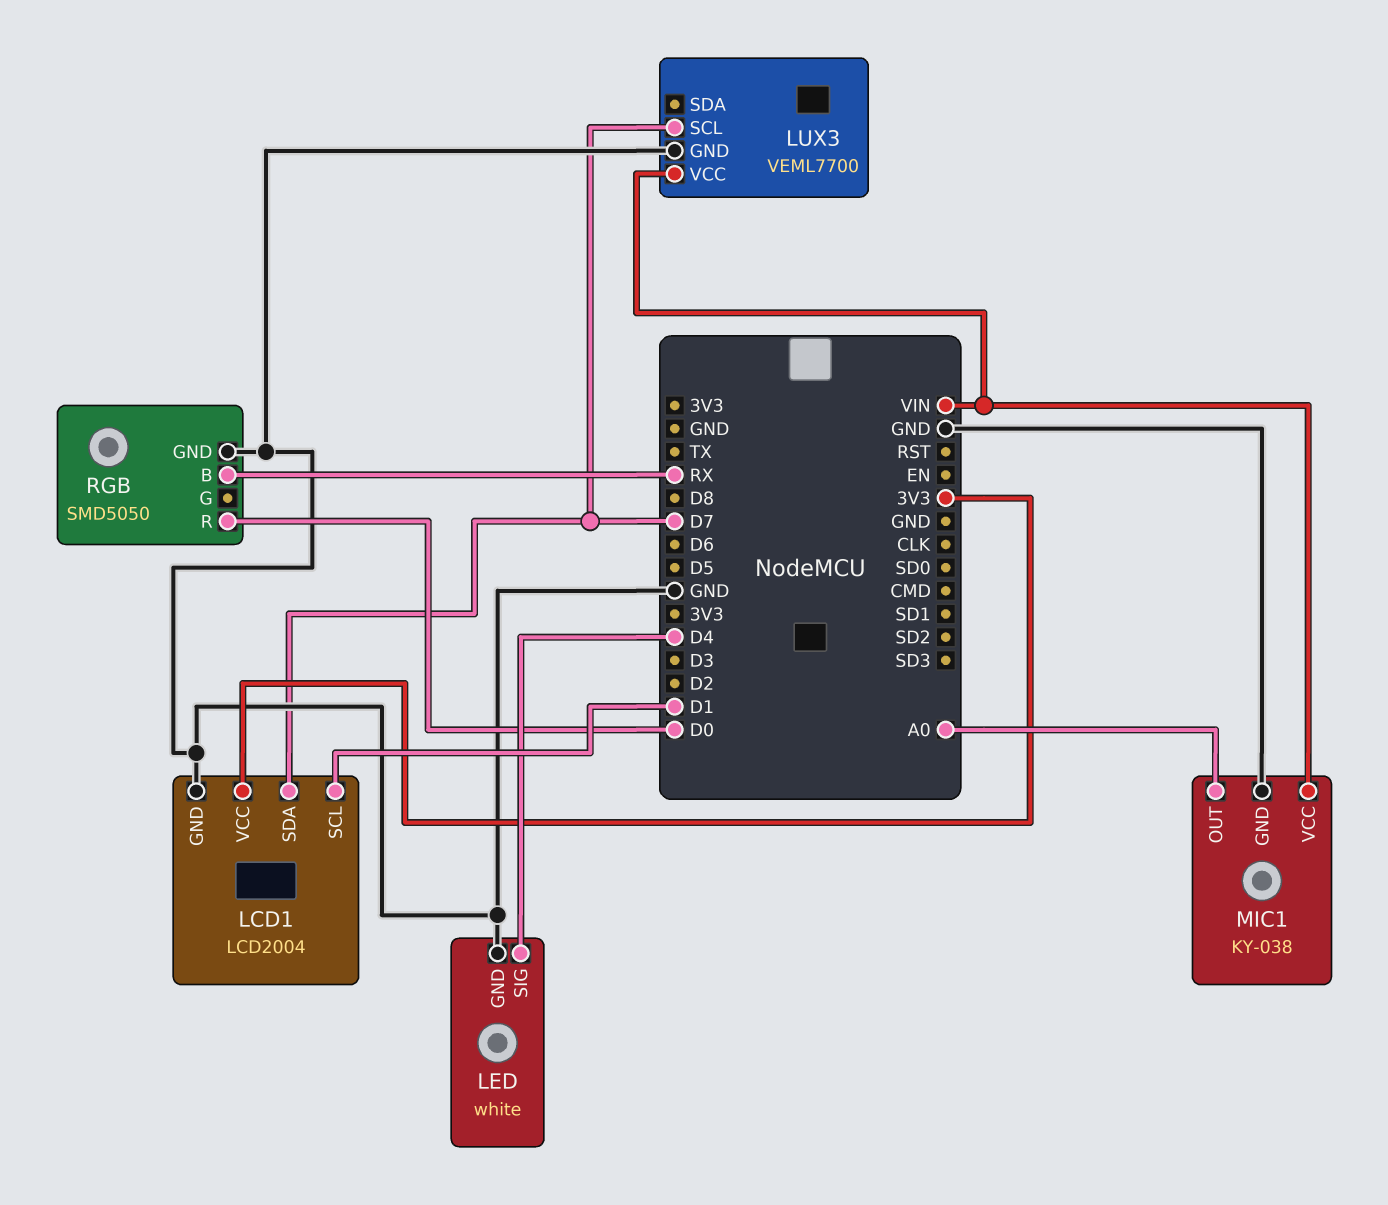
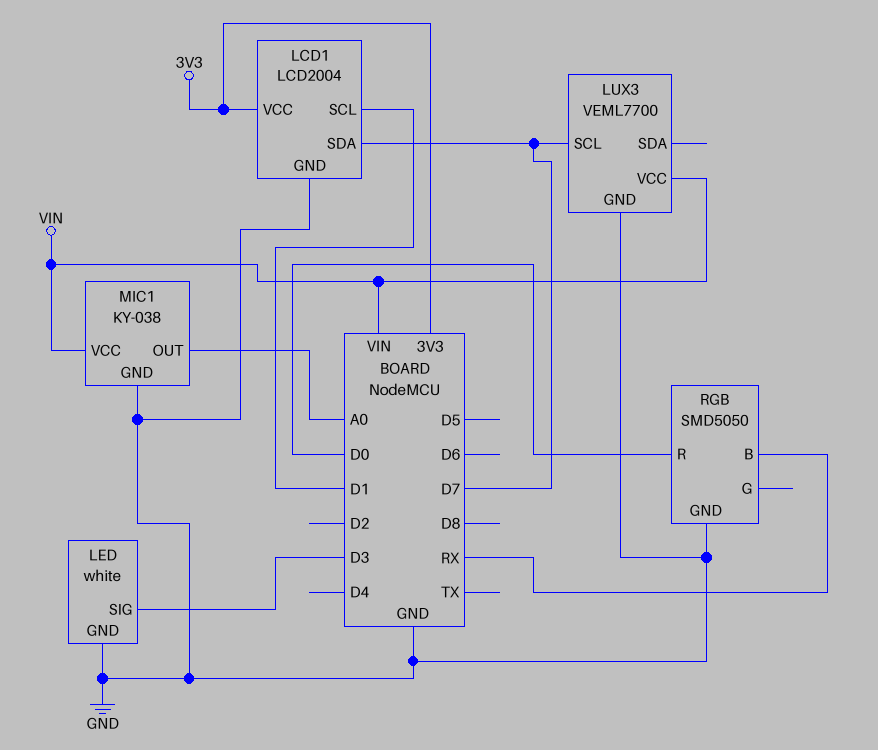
LED pin SIG: D4 -> D3

